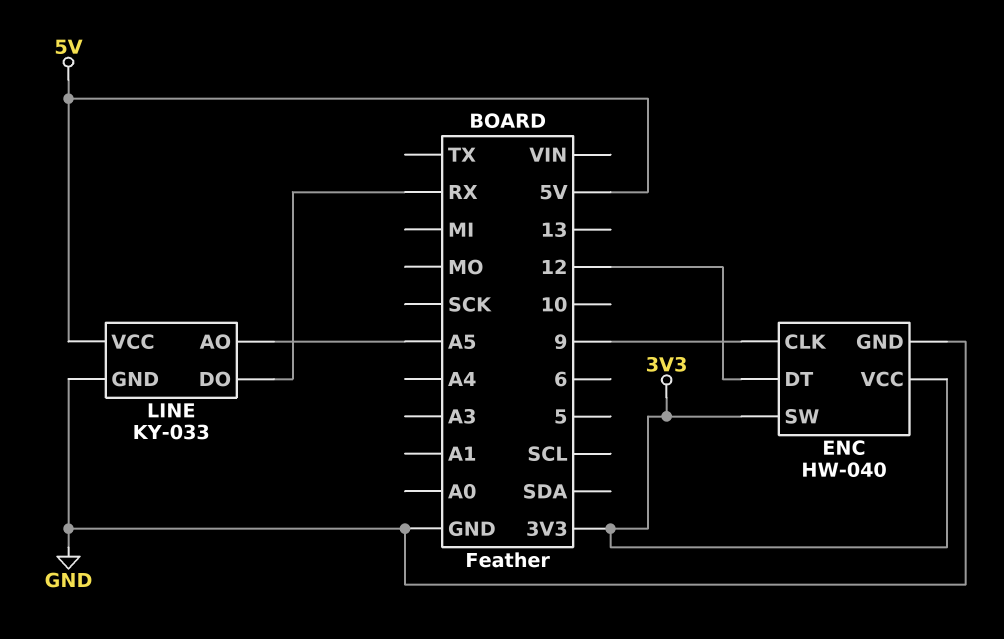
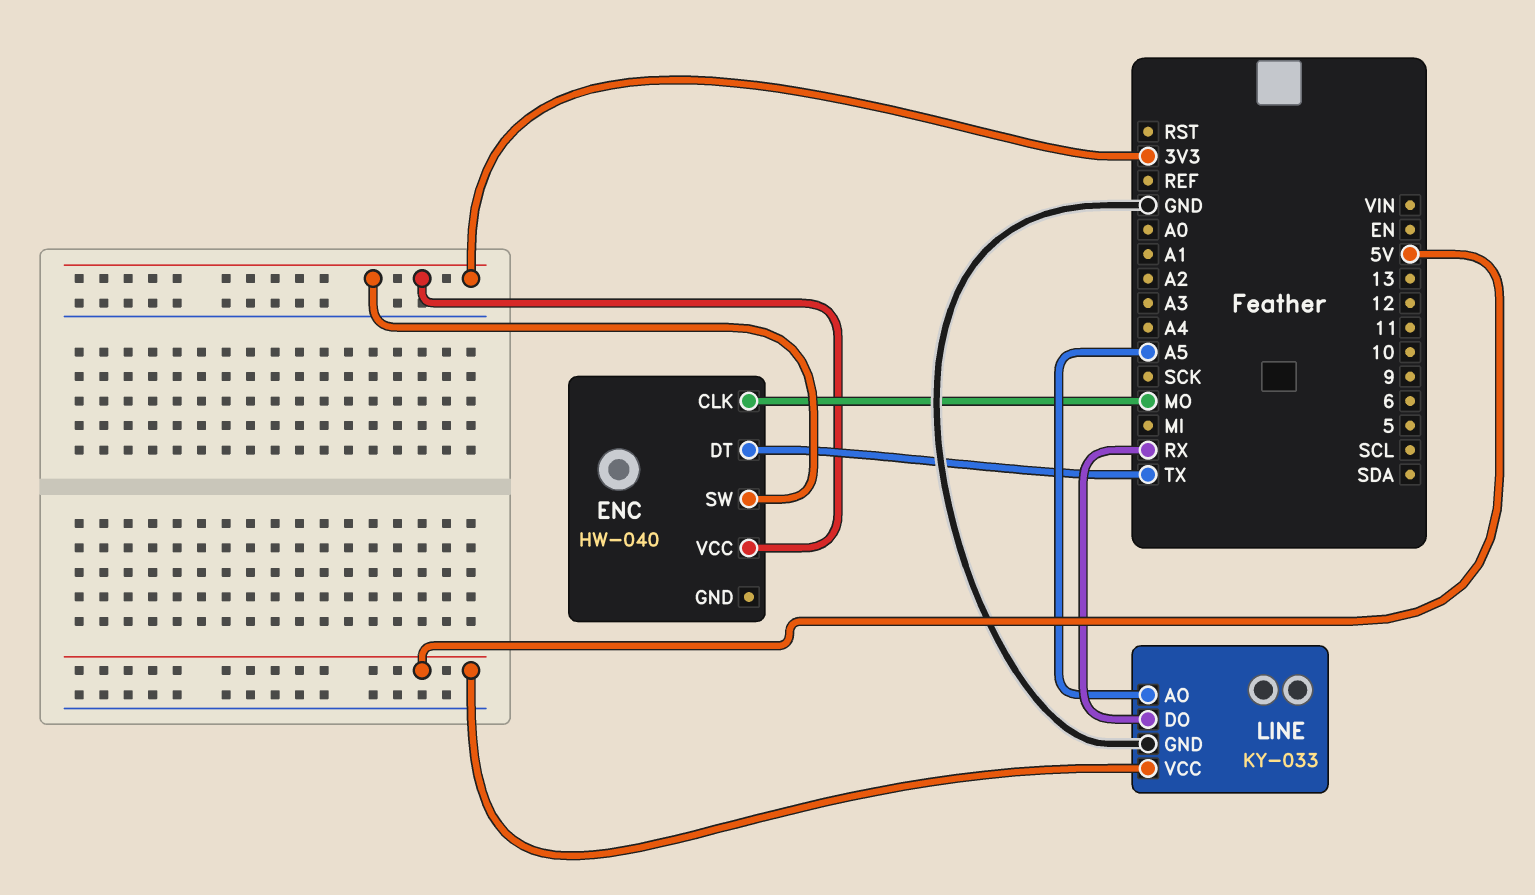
ENC pin CLK: 9 -> MO
ENC pin DT: 12 -> TX
ENC pin GND: GND -> none

